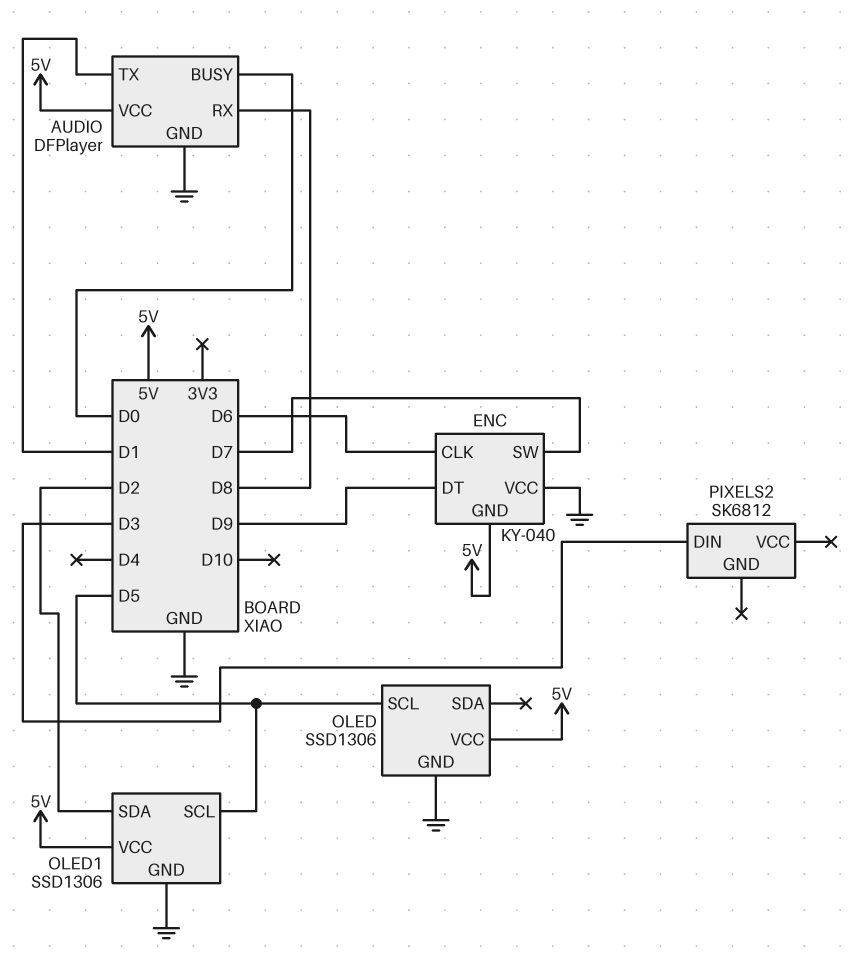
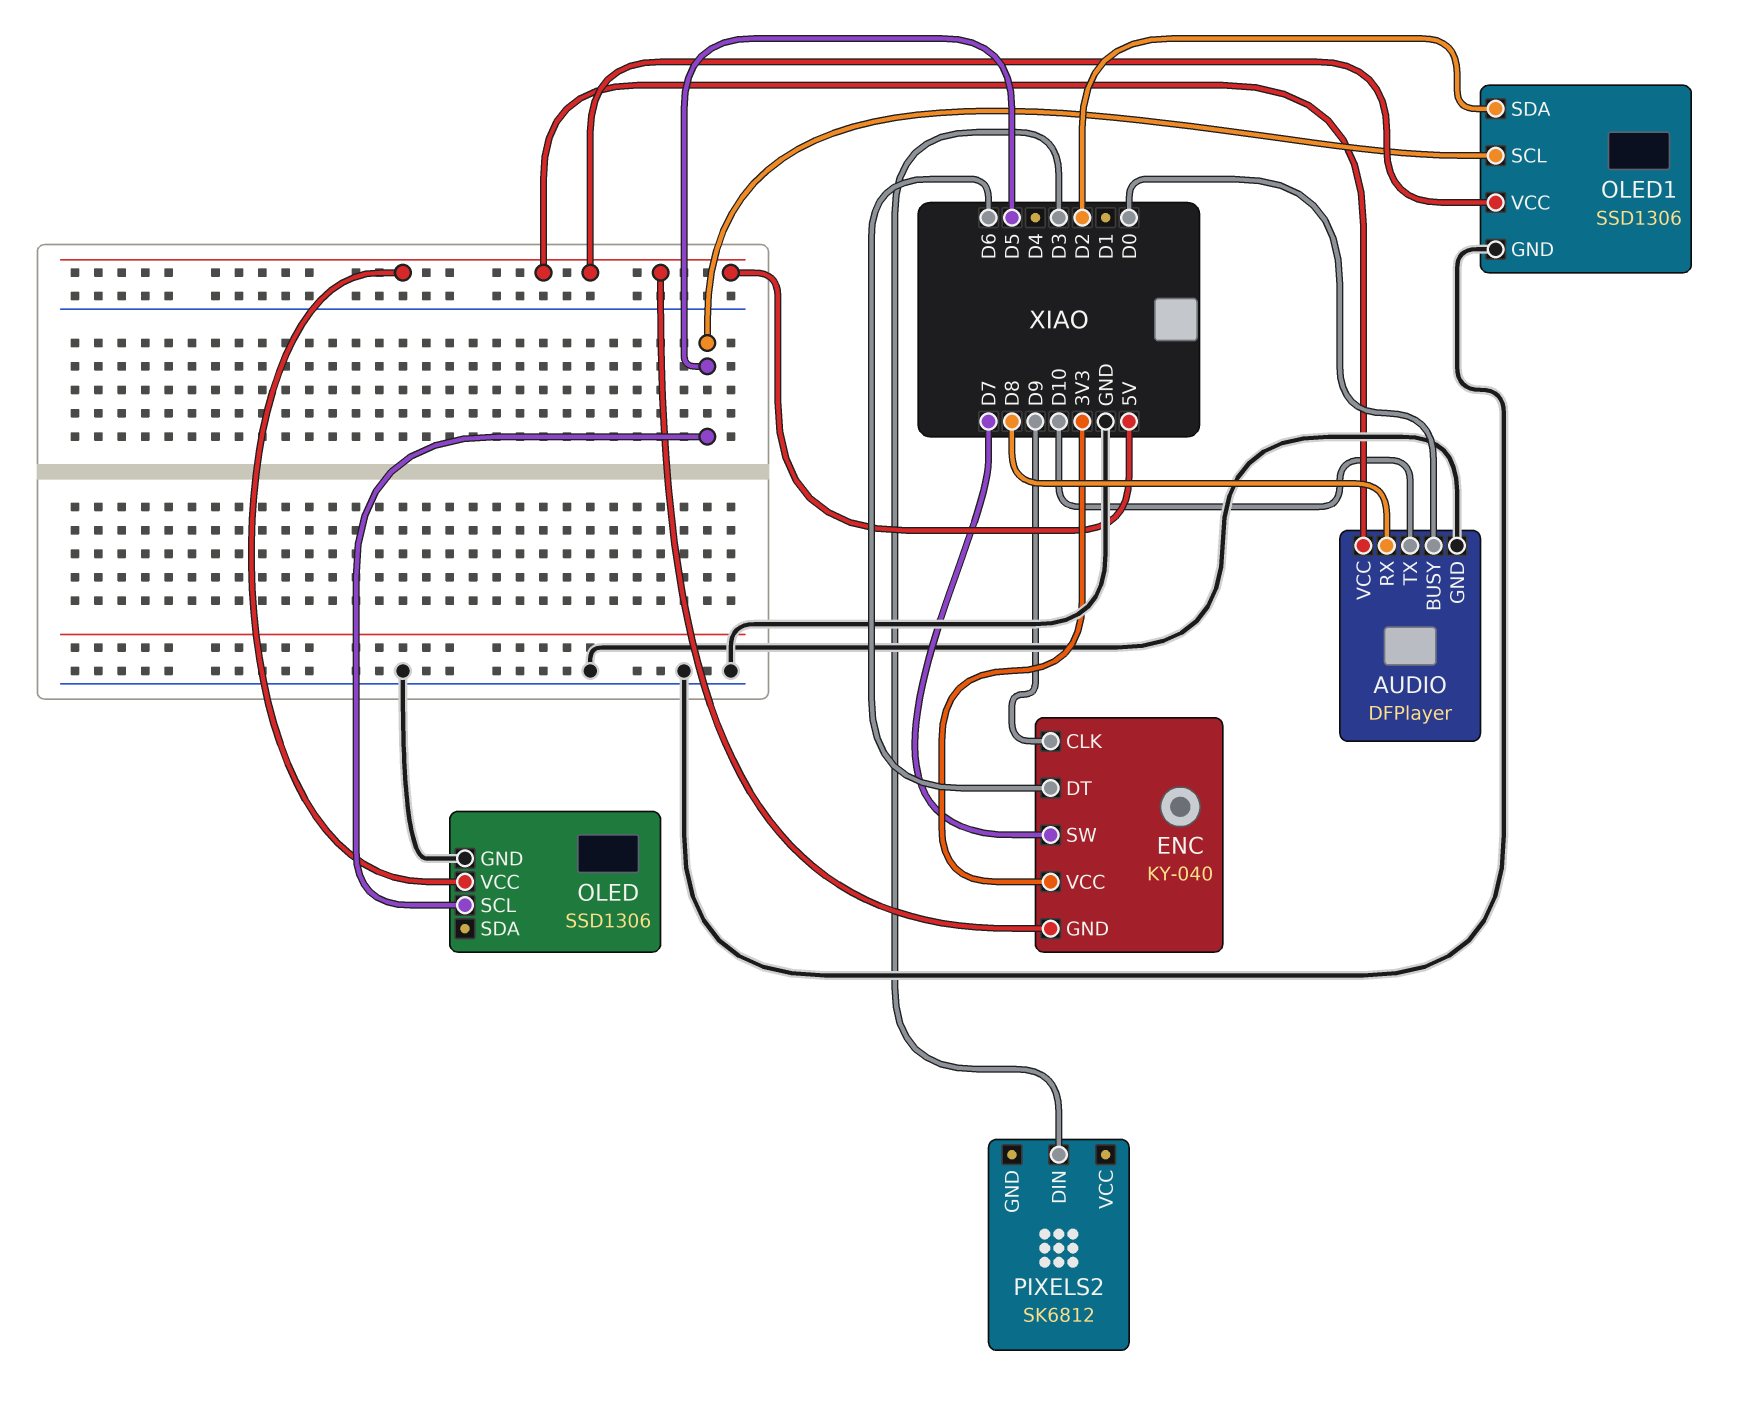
AUDIO pin TX: D1 -> D10
ENC pin CLK: D6 -> D9
ENC pin DT: D9 -> D6
ENC pin VCC: GND -> 3V3

